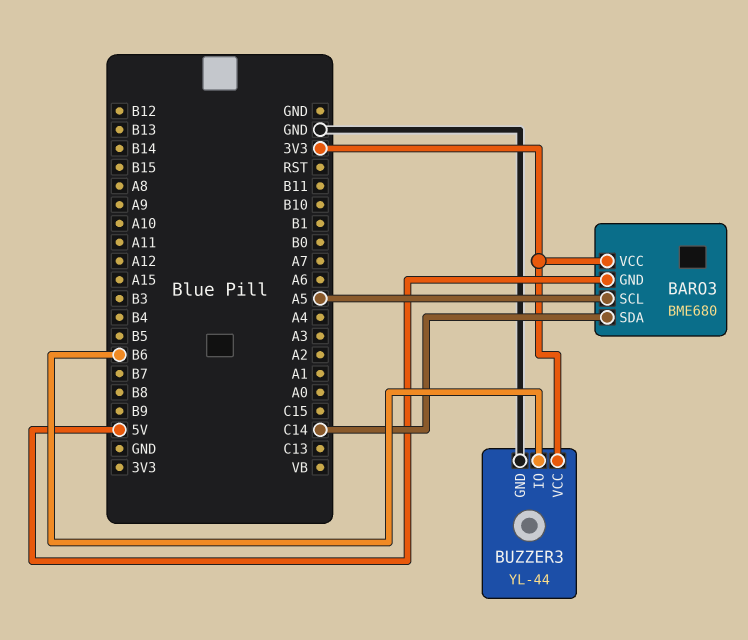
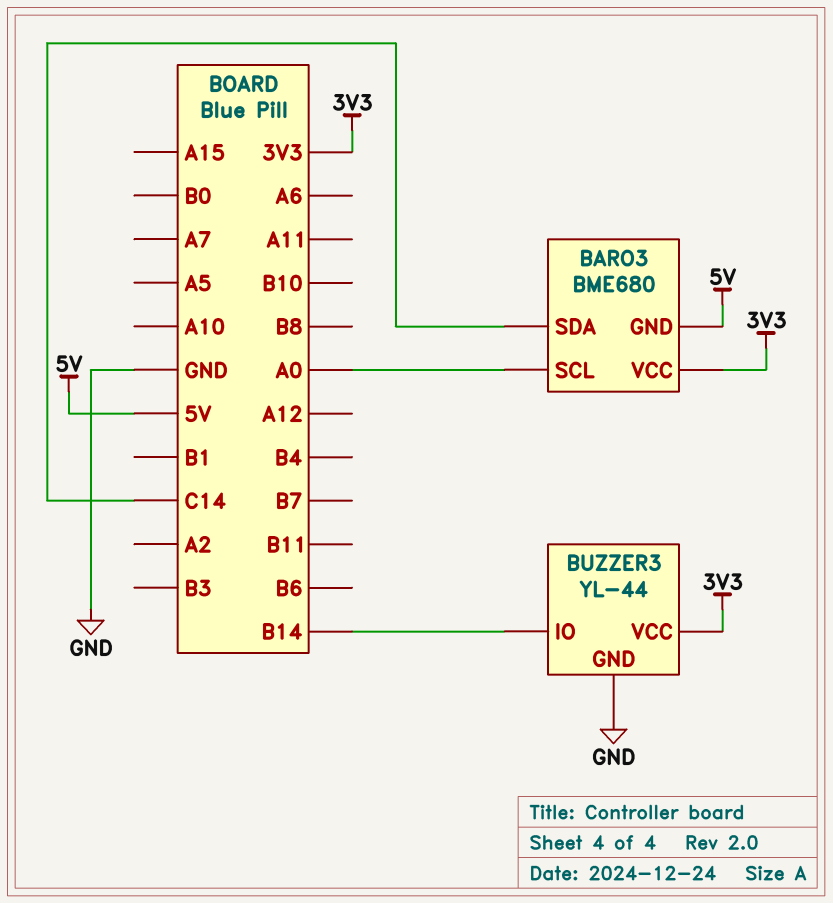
BARO3 pin SCL: A5 -> A0
BUZZER3 pin IO: B6 -> B14

